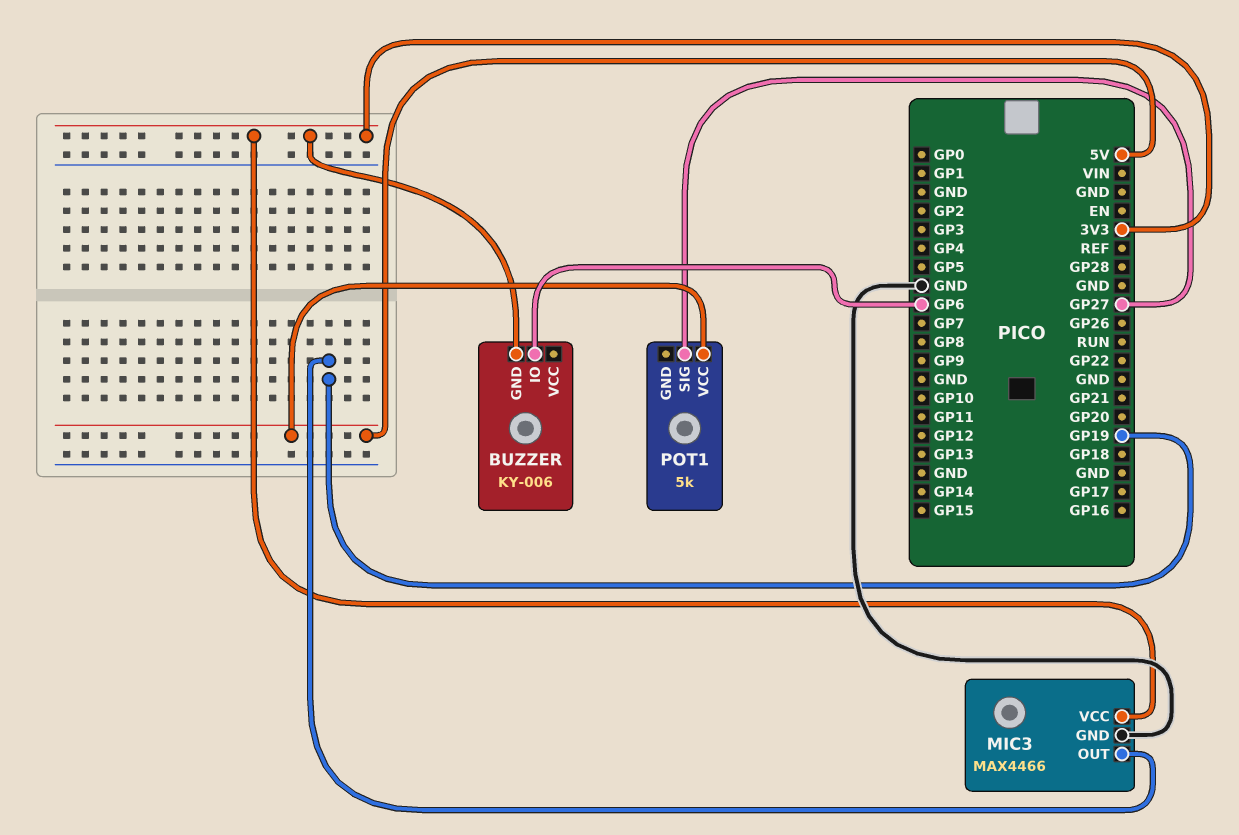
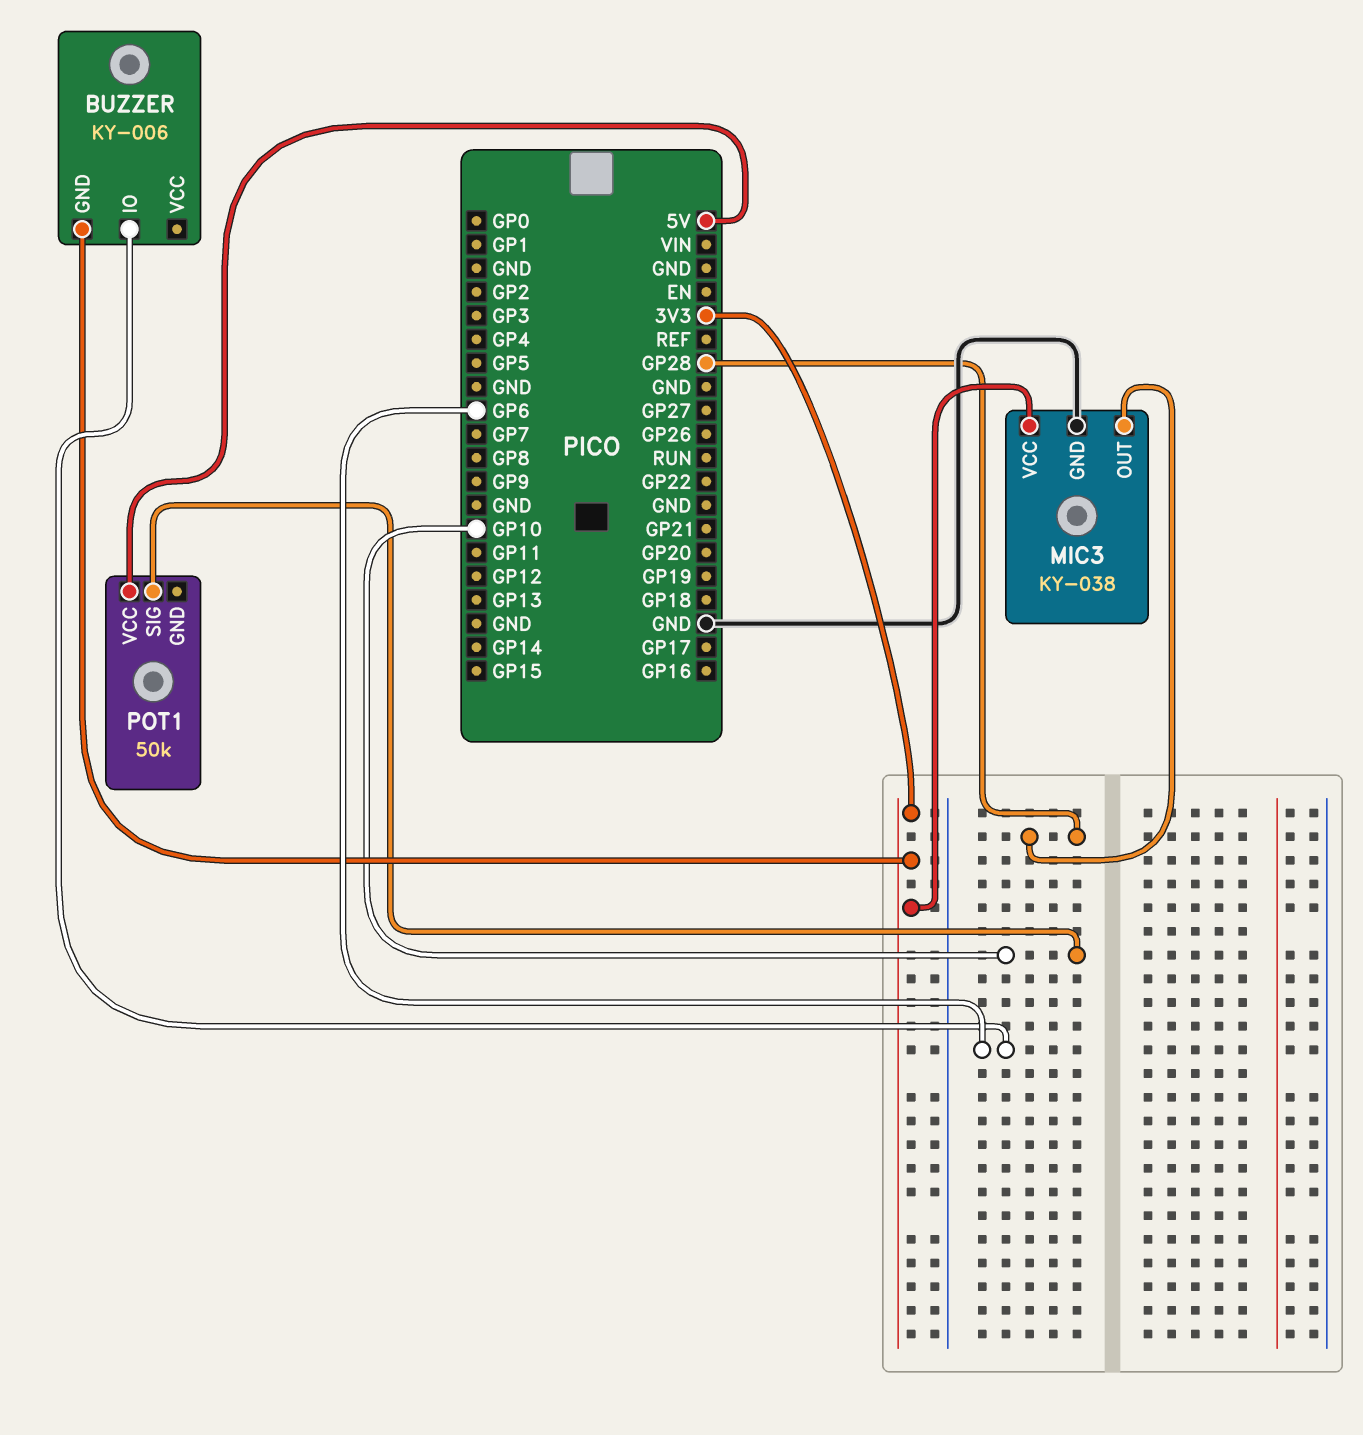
MIC3: MAX4466 -> KY-038
MIC3 pin OUT: GP19 -> GP28
POT1: 5k -> 50k
POT1 pin SIG: GP27 -> GP10

